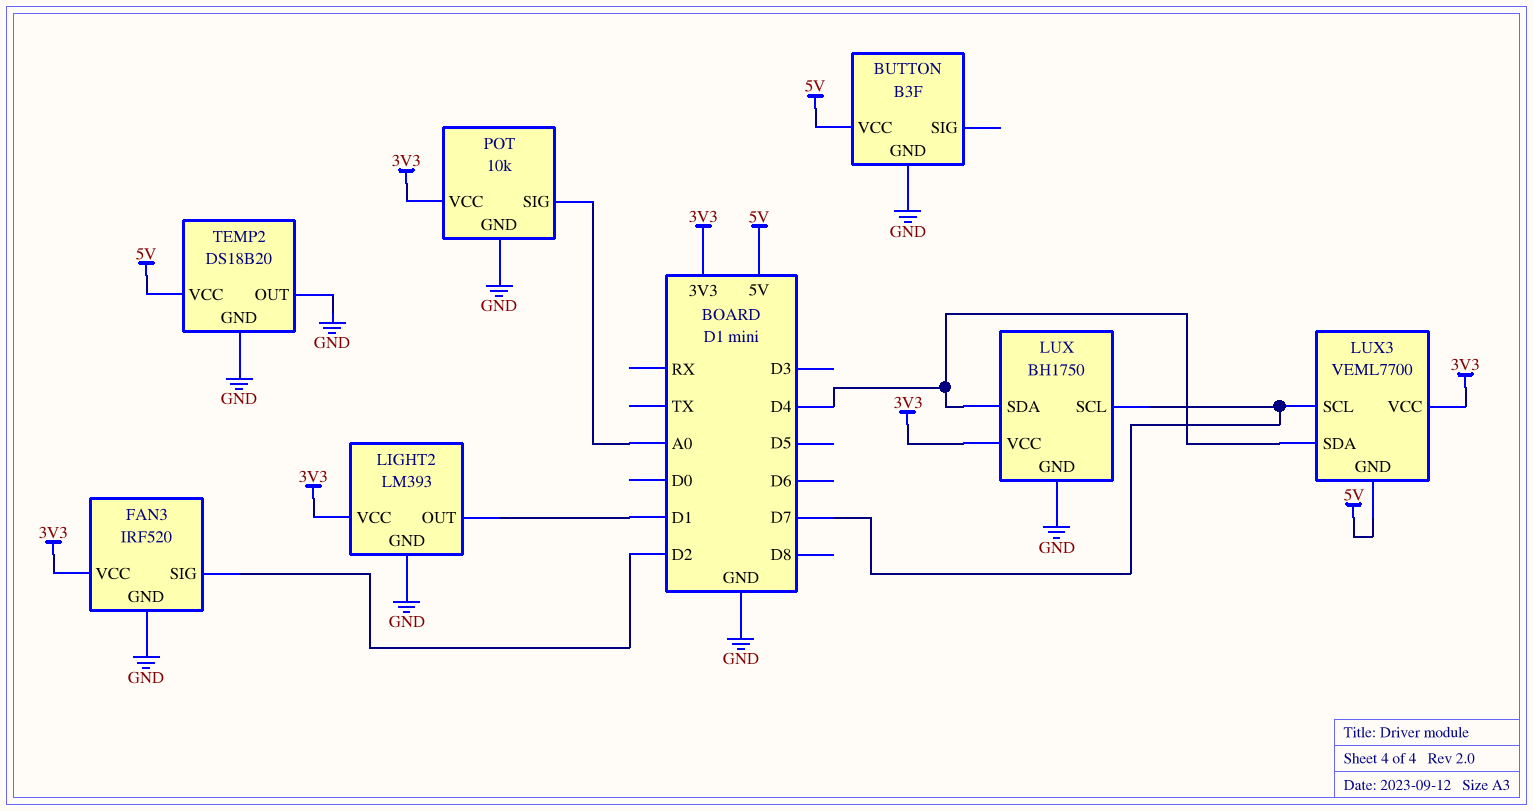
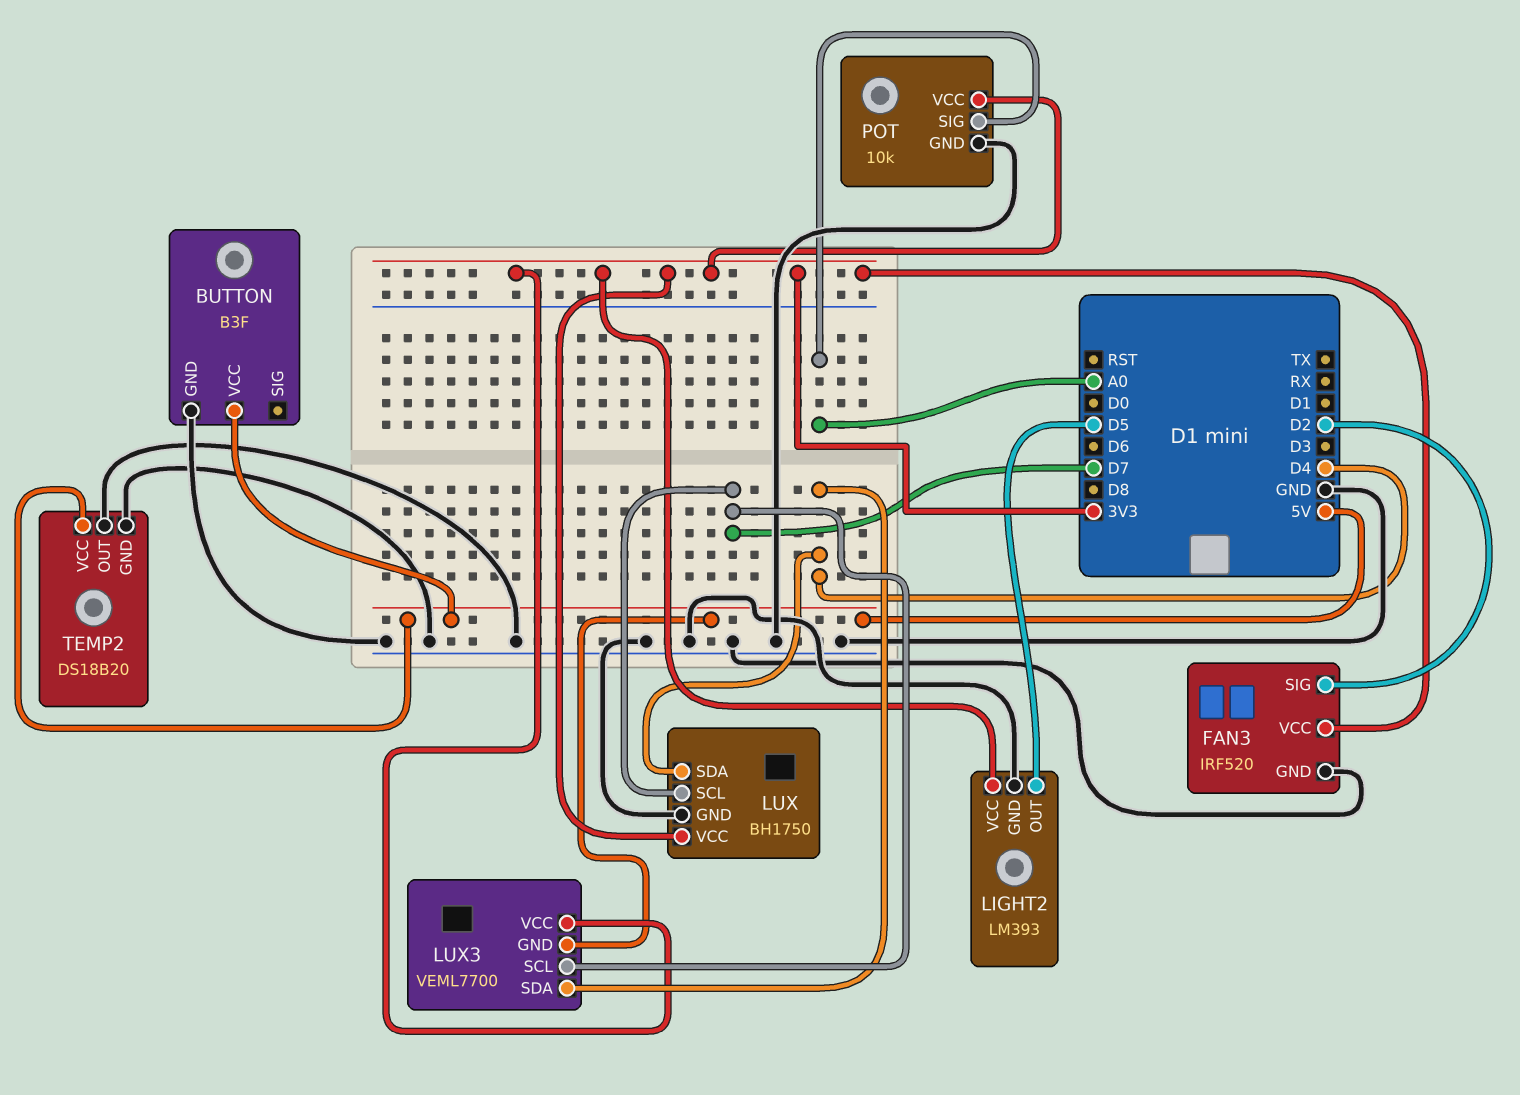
LIGHT2 pin OUT: D1 -> D5

